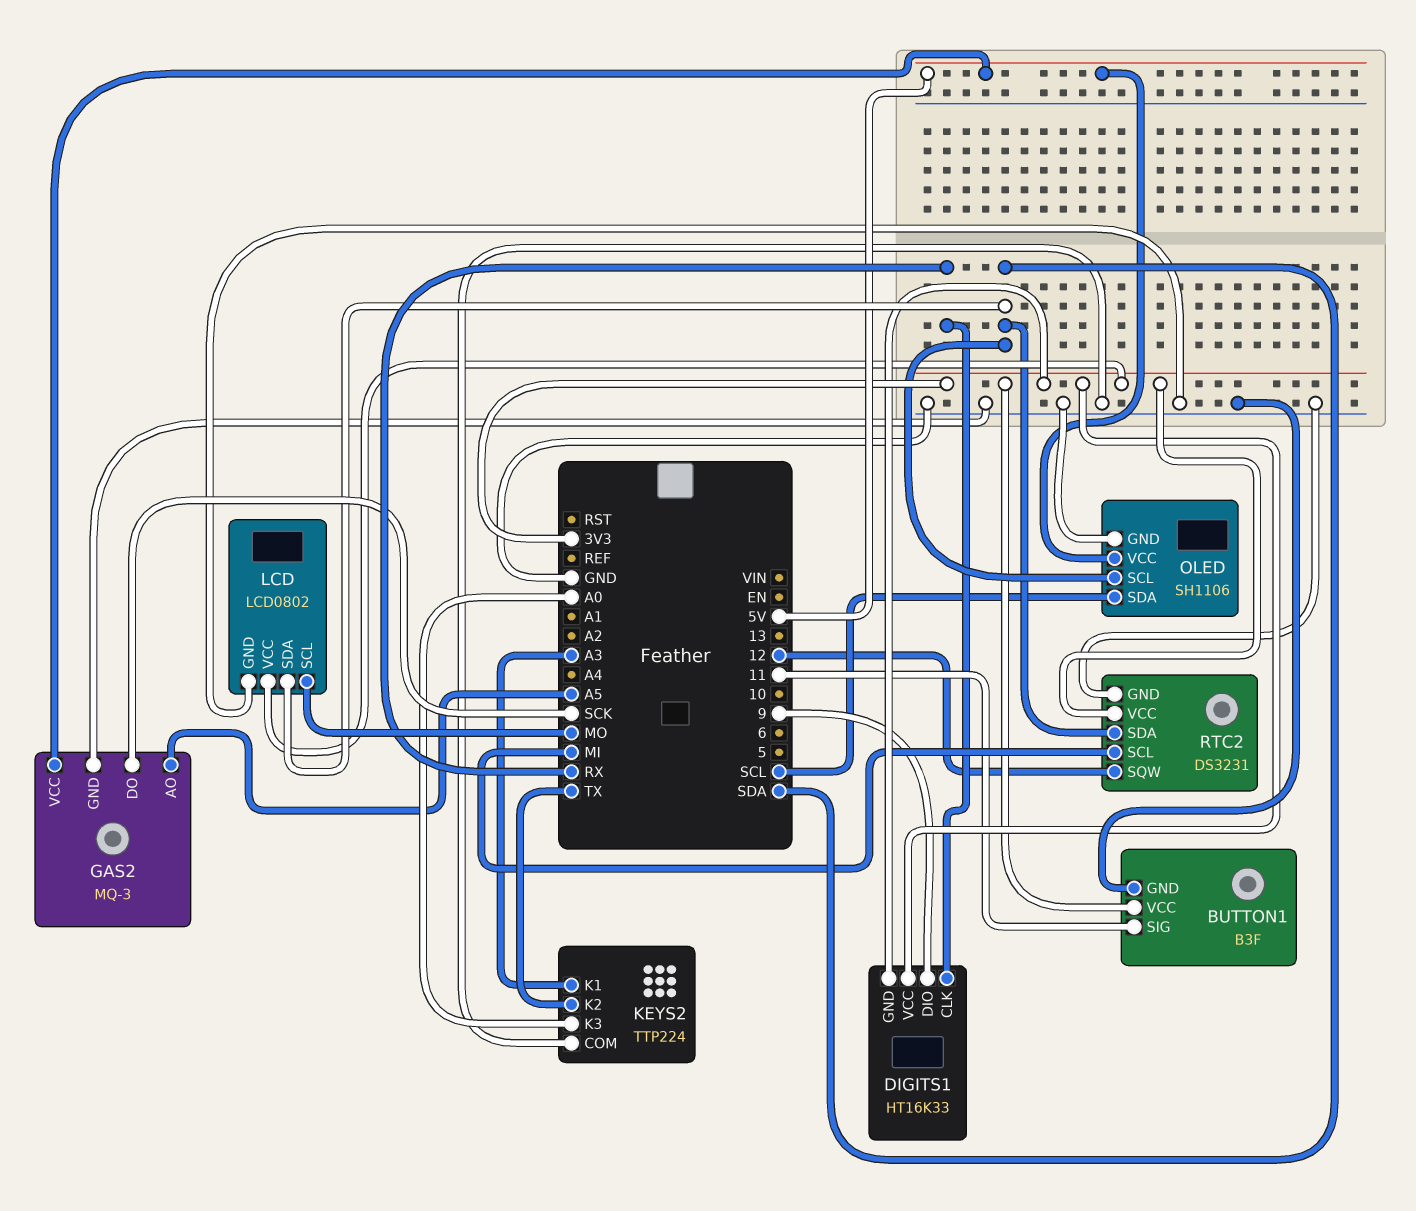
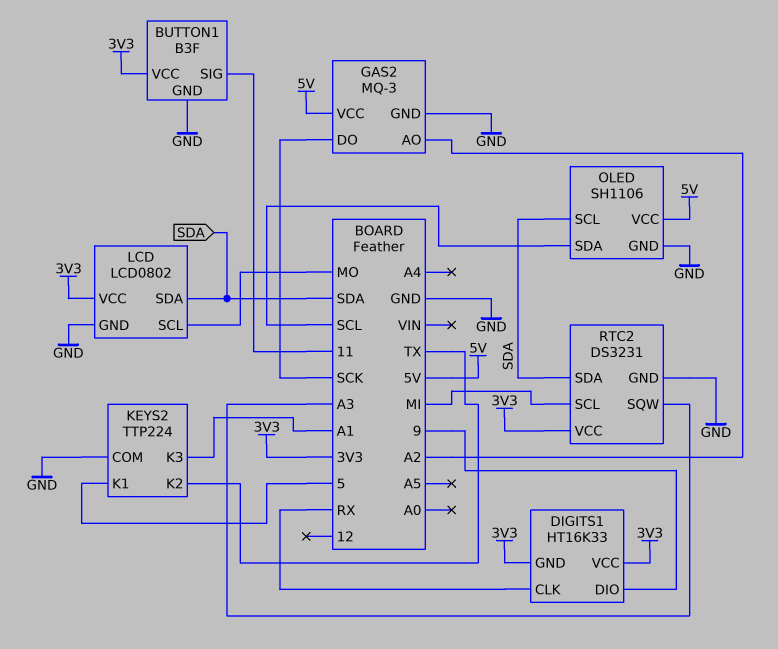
GAS2 pin AO: A5 -> A2
KEYS2 pin K1: A3 -> 5
KEYS2 pin K3: A0 -> A1
RTC2 pin SQW: 12 -> A3

